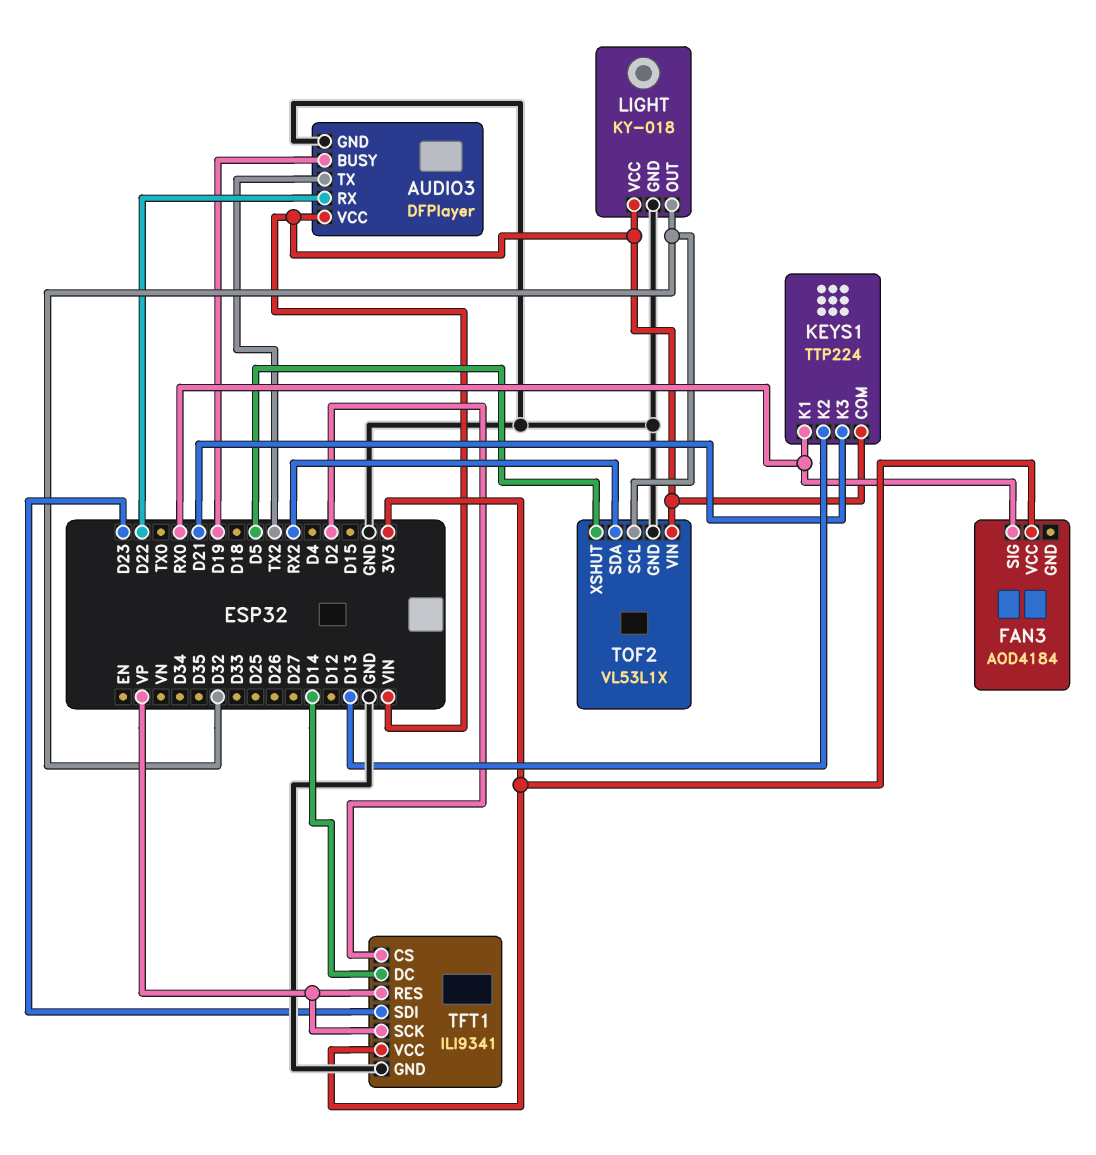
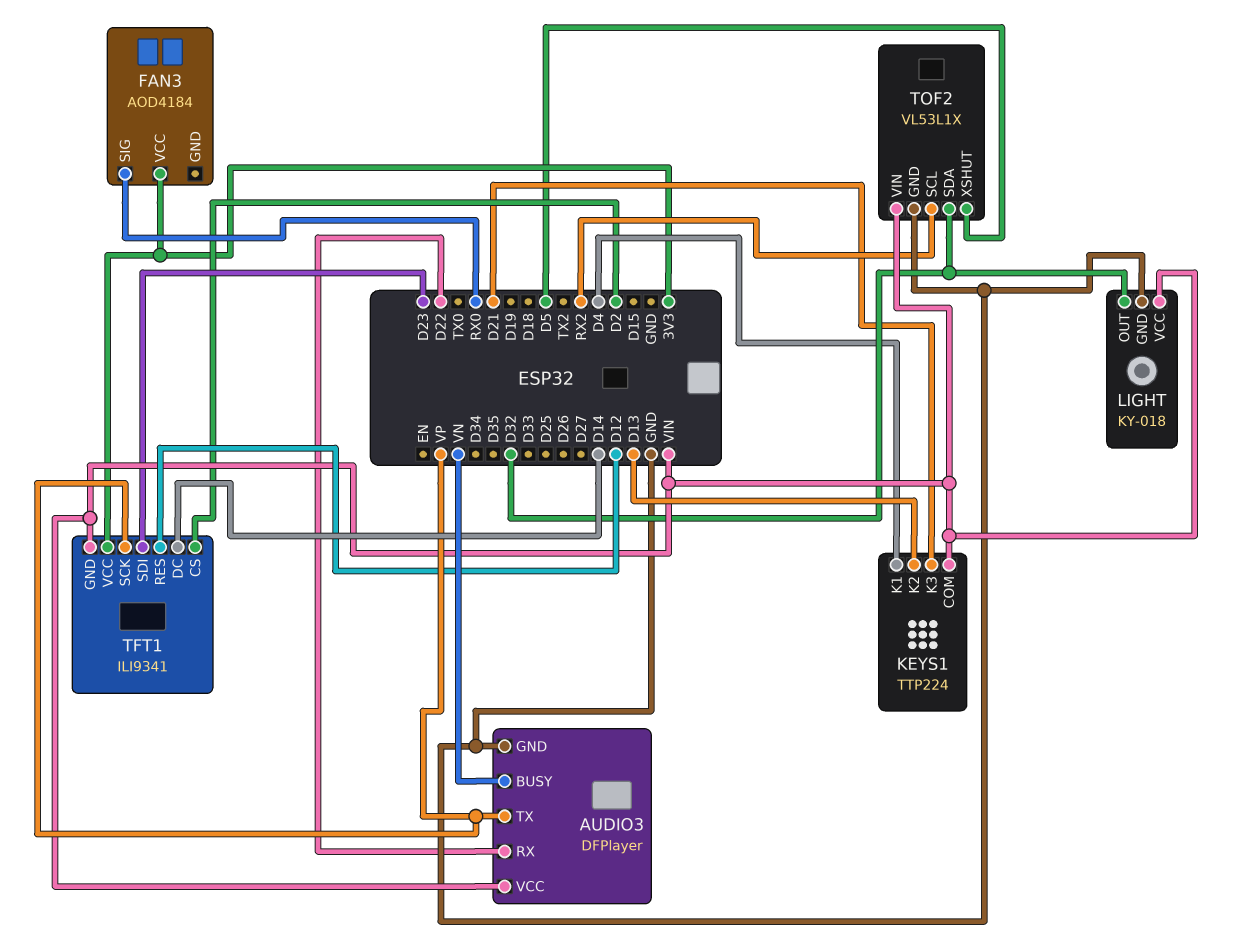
AUDIO3 pin BUSY: D19 -> VN
AUDIO3 pin TX: TX2 -> VP
KEYS1 pin K1: RX0 -> D4
TFT1 pin GND: GND -> VIN
TFT1 pin RES: VP -> D12
TOF2 pin SCL: D32 -> RX2
TOF2 pin SDA: RX2 -> D32

